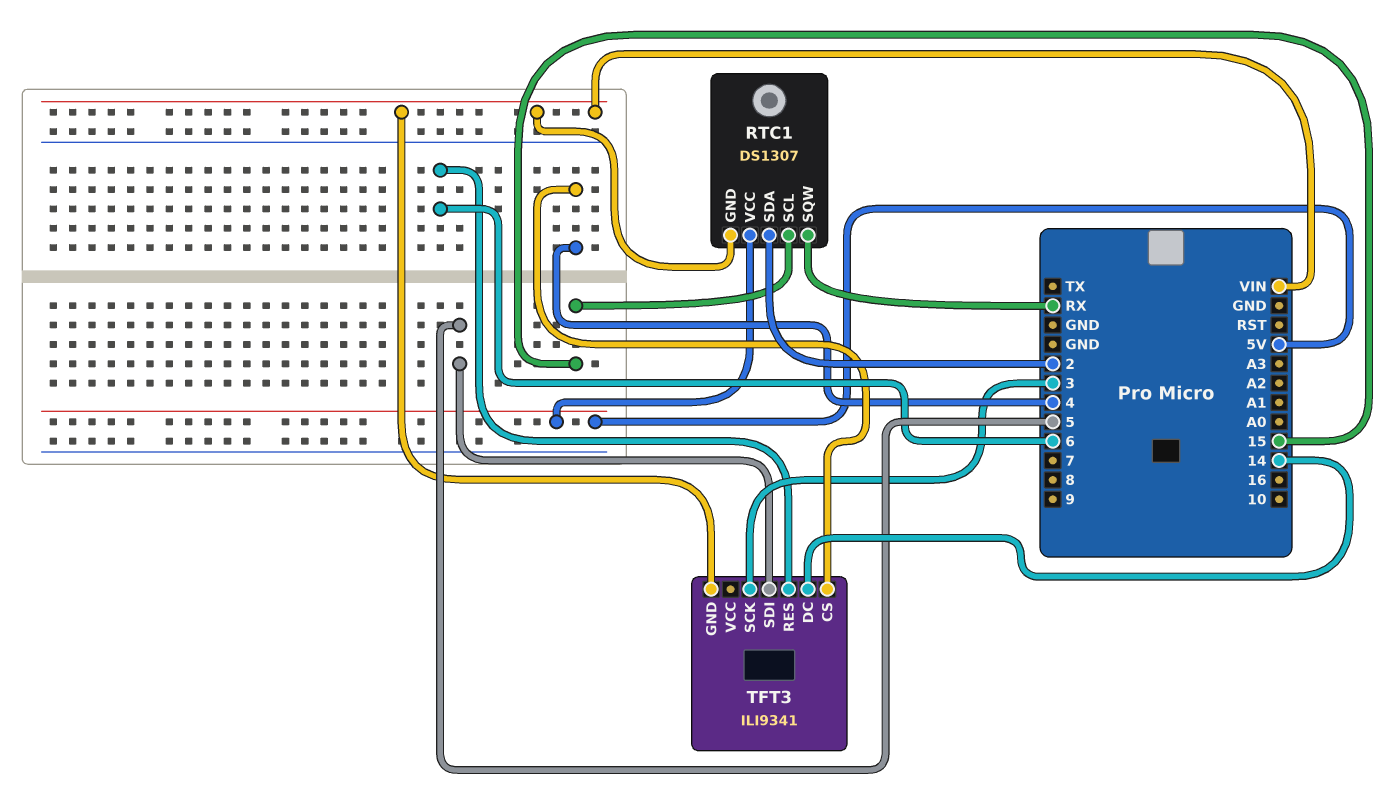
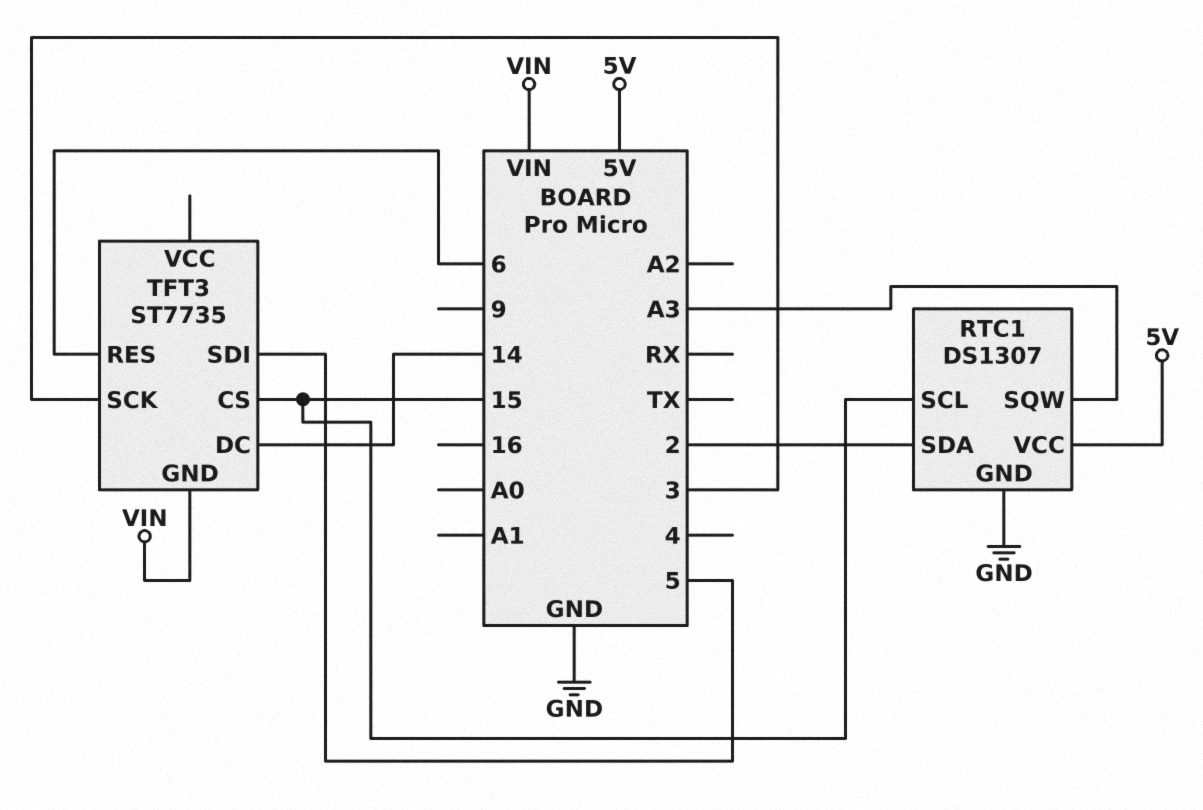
RTC1 pin GND: VIN -> GND
RTC1 pin SQW: RX -> A3
TFT3: ILI9341 -> ST7735
TFT3 pin CS: 4 -> 15

